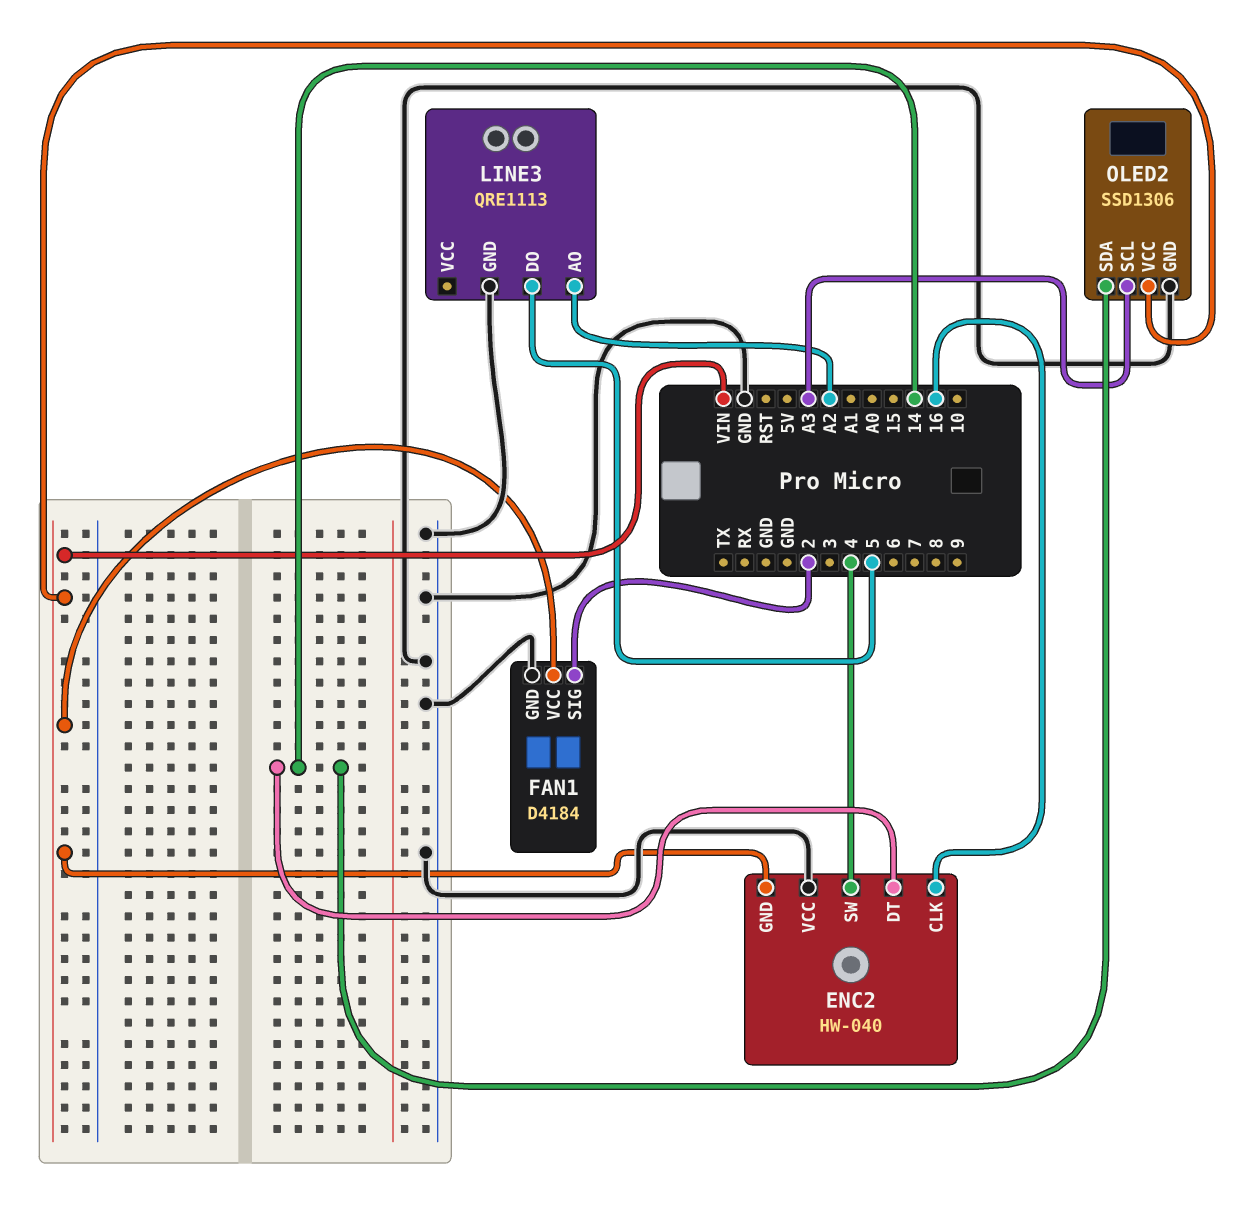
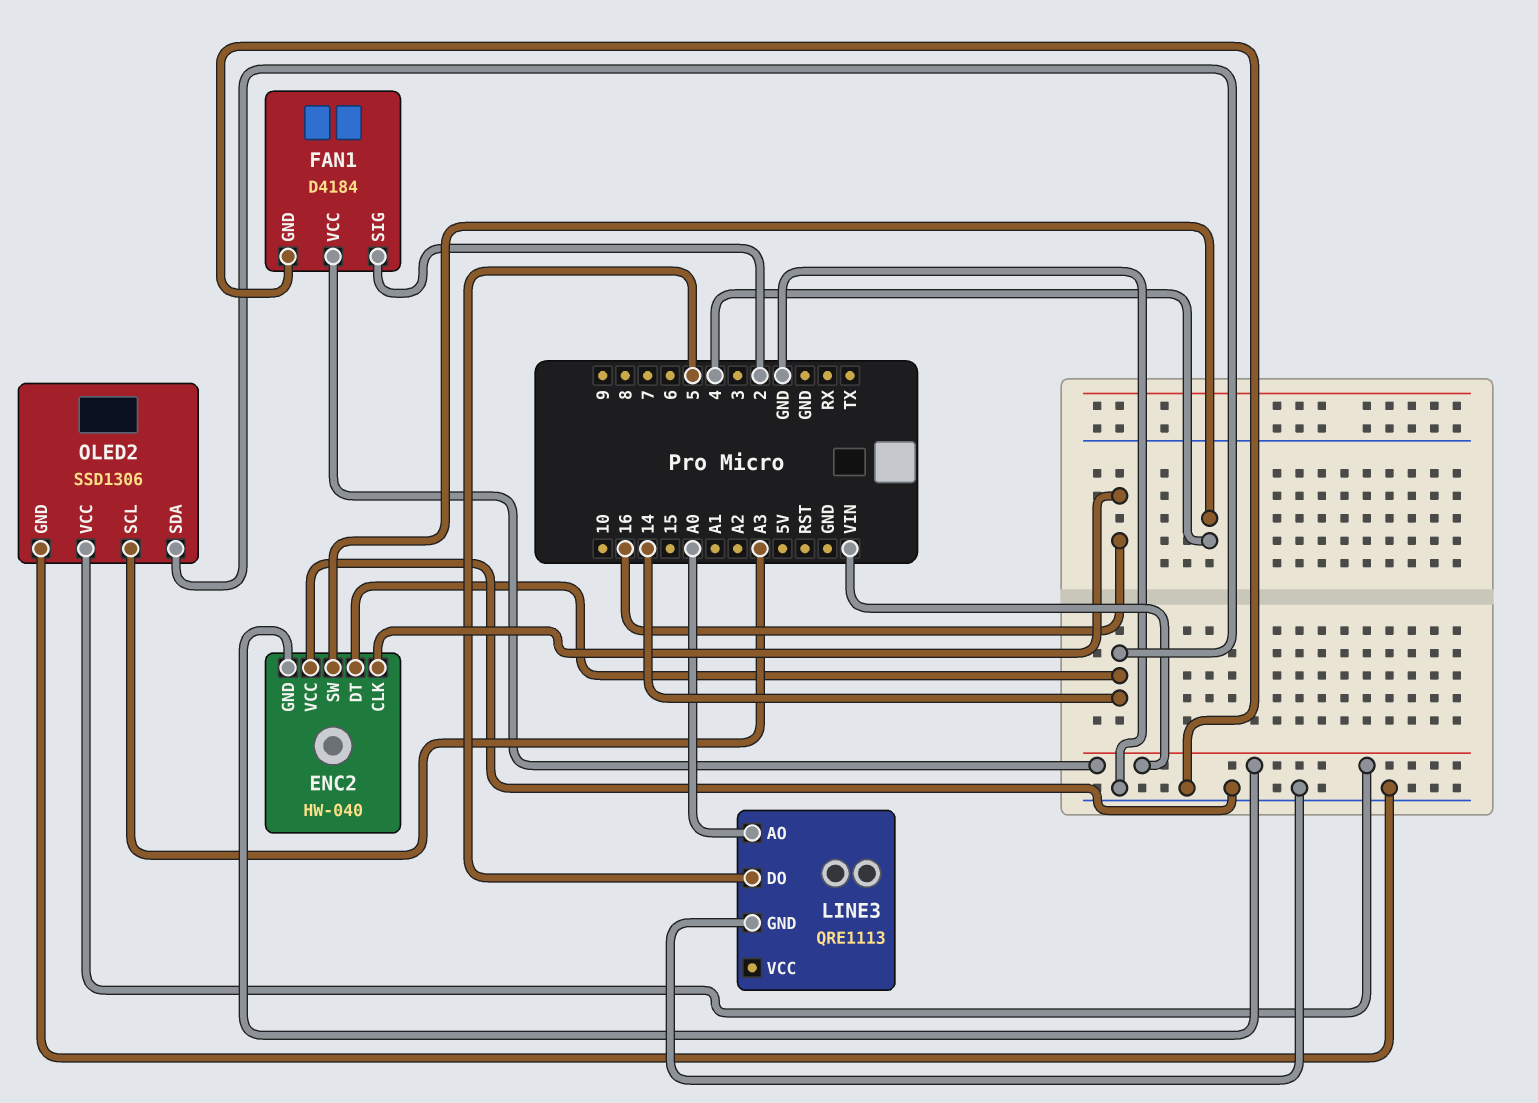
LINE3 pin AO: A2 -> A0

